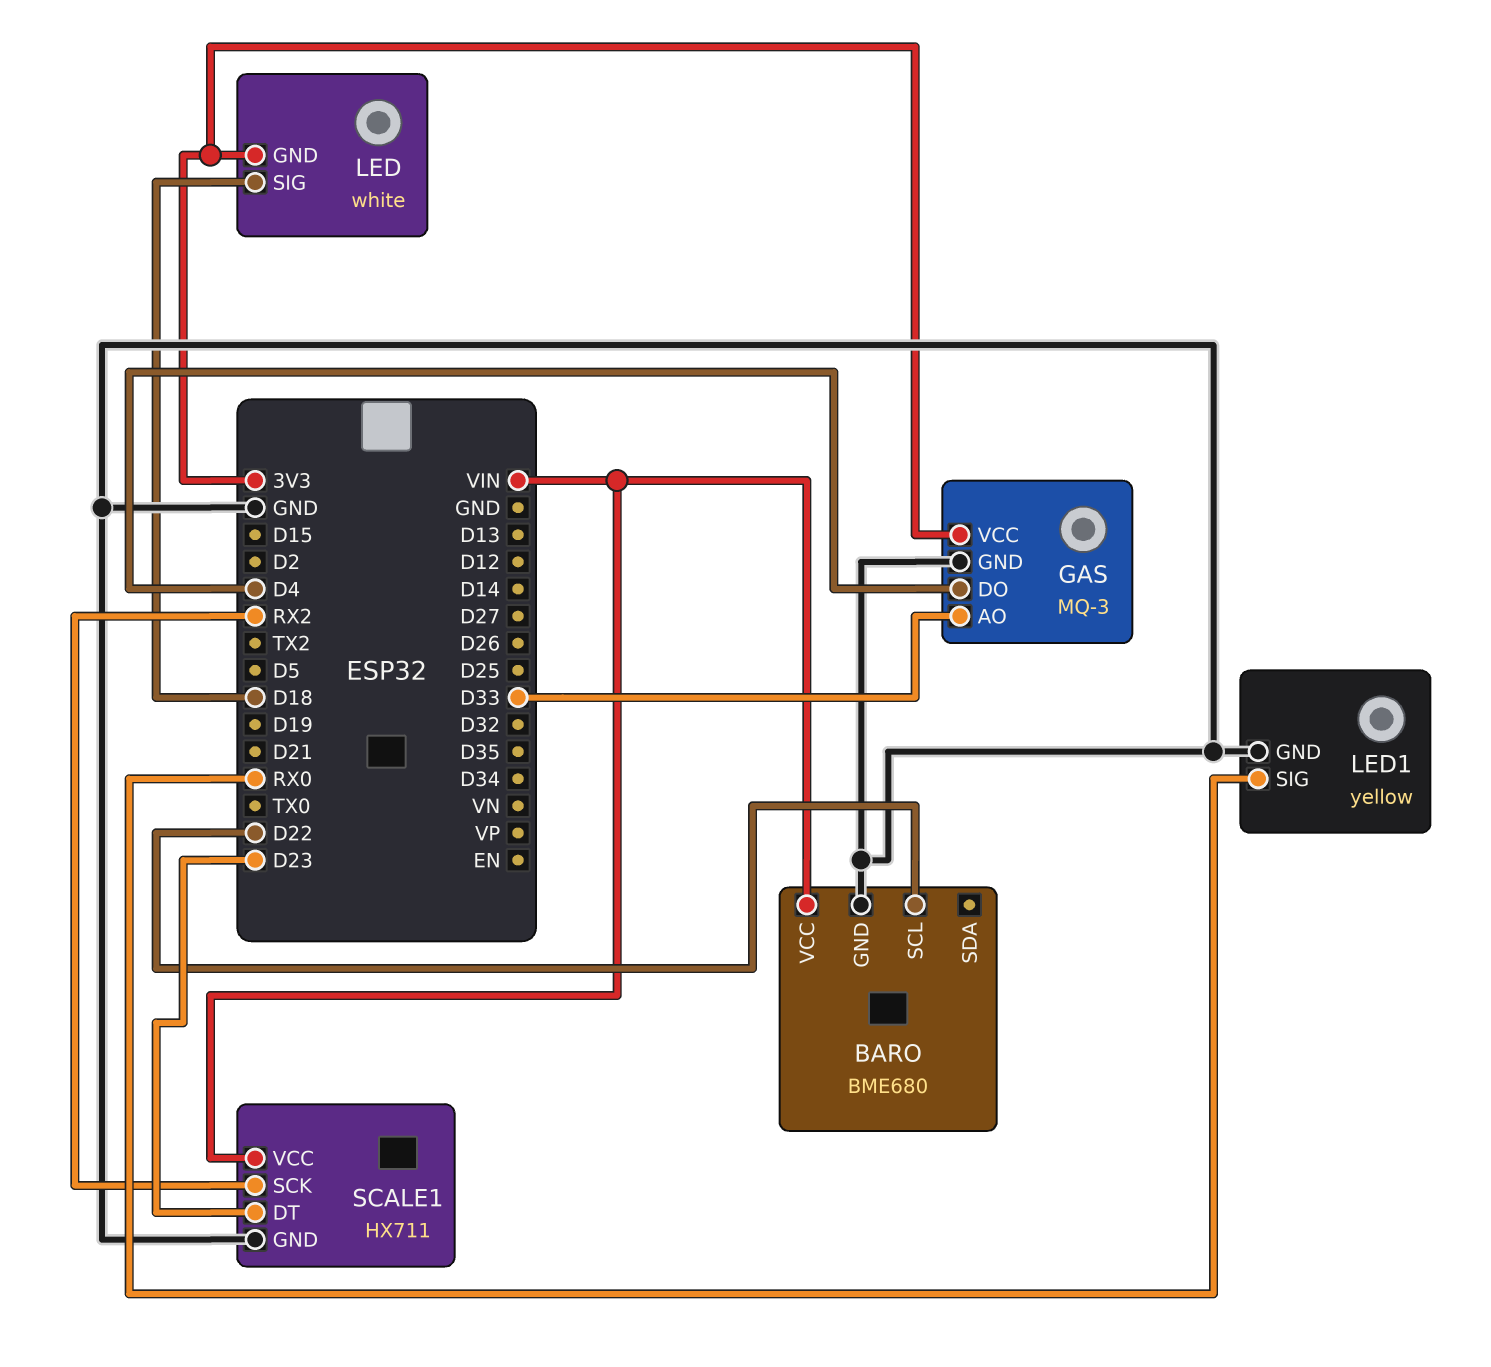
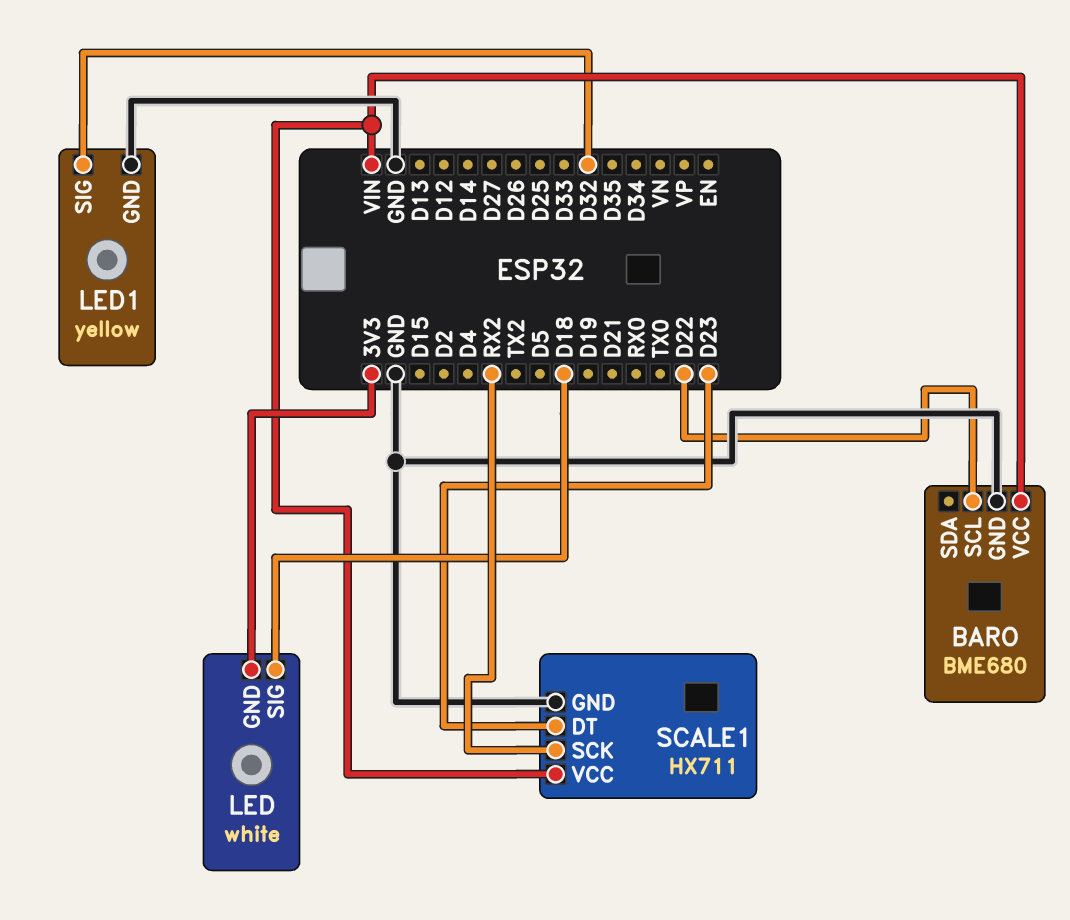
GAS: MQ-3 -> none
GAS pin AO: D33 -> none
GAS pin DO: D4 -> none
GAS pin GND: GND -> none
GAS pin VCC: 3V3 -> none
LED1 pin SIG: RX0 -> D32

